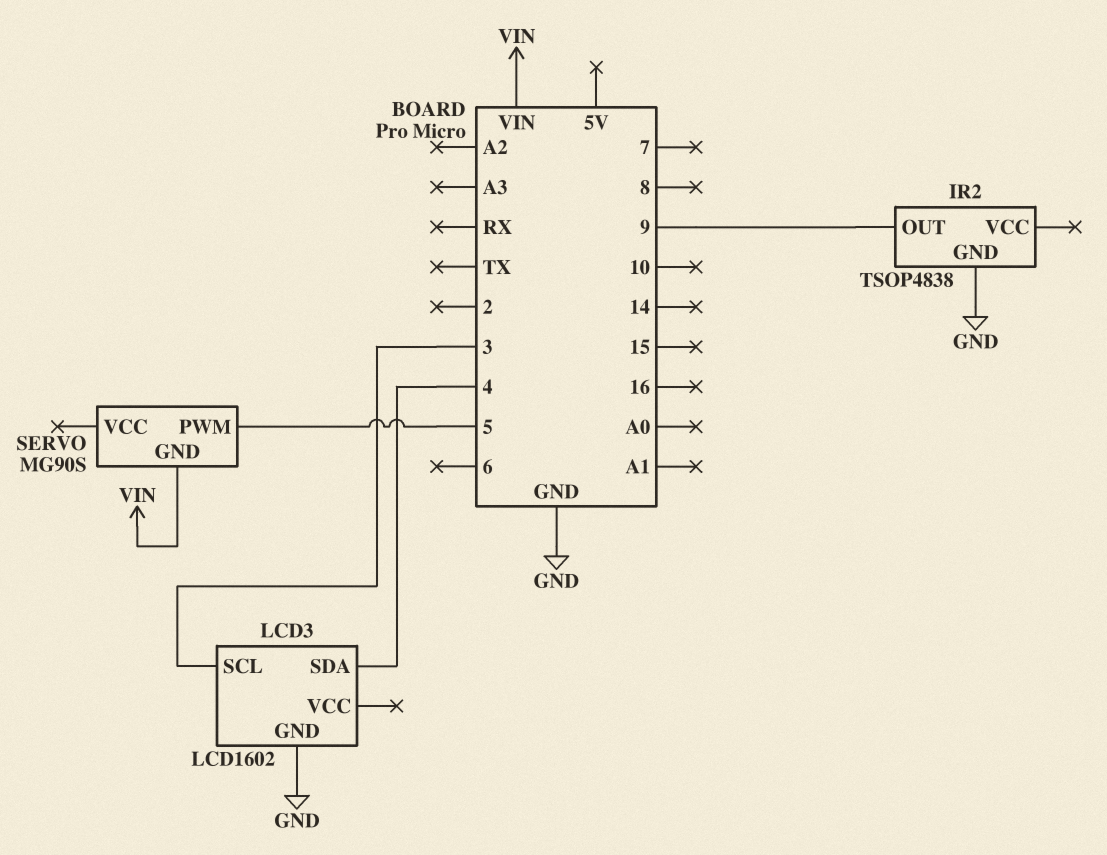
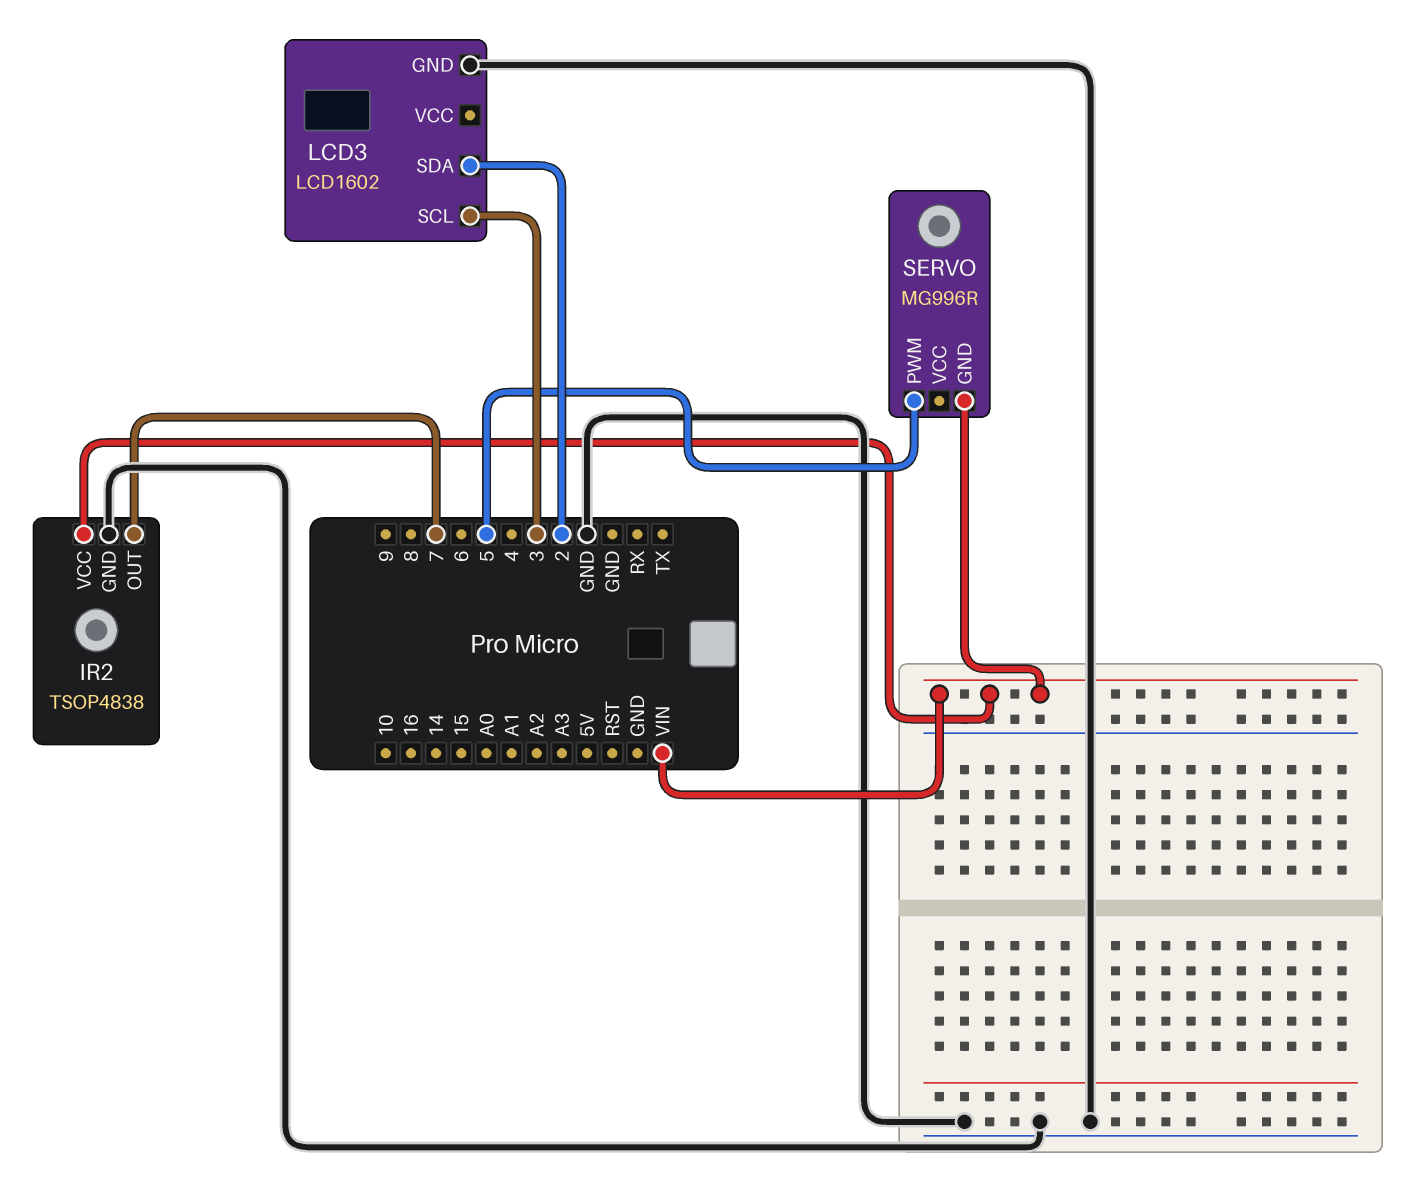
IR2 pin OUT: 9 -> 7
IR2 pin VCC: none -> VIN
LCD3 pin SDA: 4 -> 2
SERVO: MG90S -> MG996R

